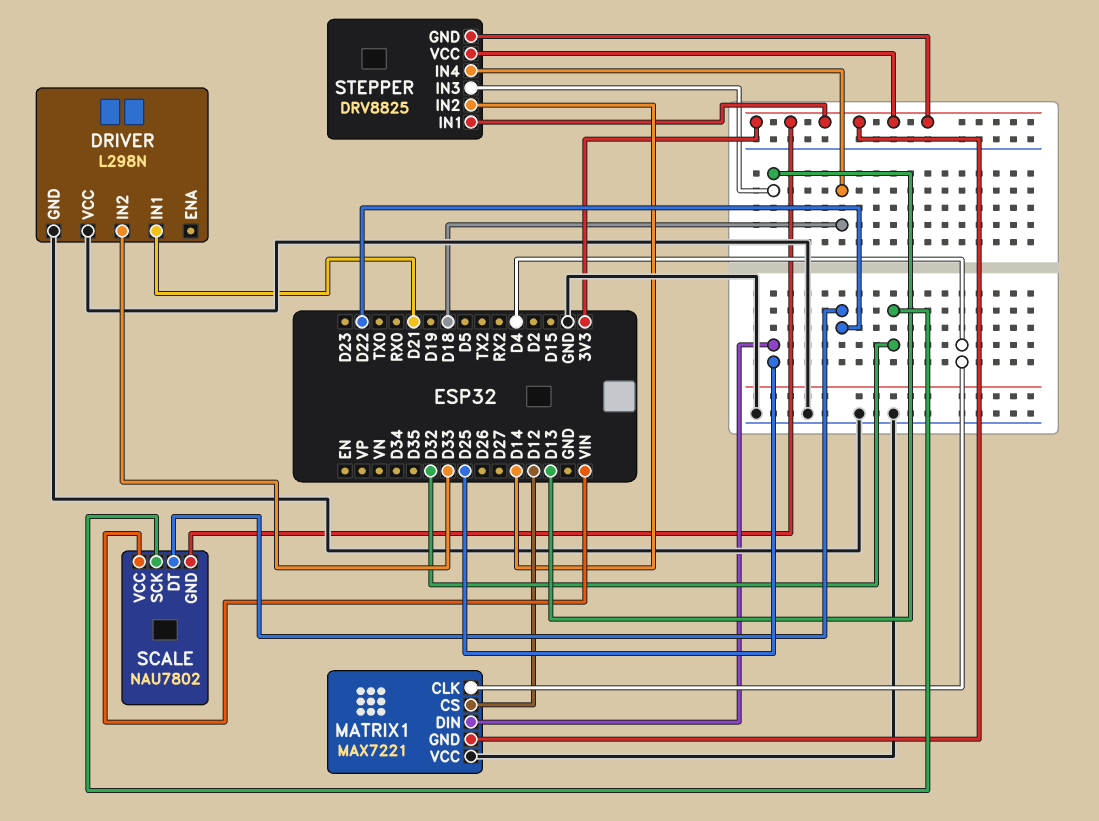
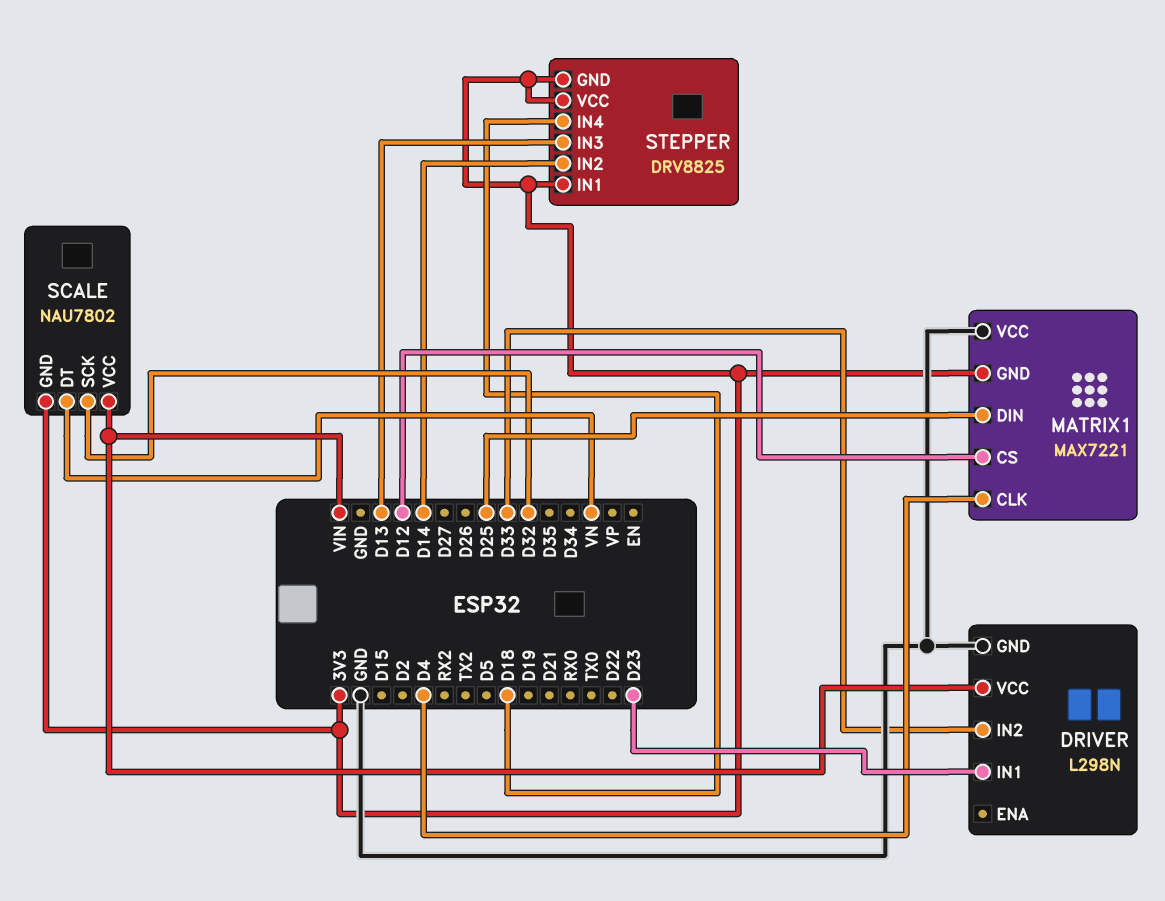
DRIVER pin IN1: D21 -> D23
DRIVER pin VCC: GND -> VIN
SCALE pin DT: D22 -> VN

